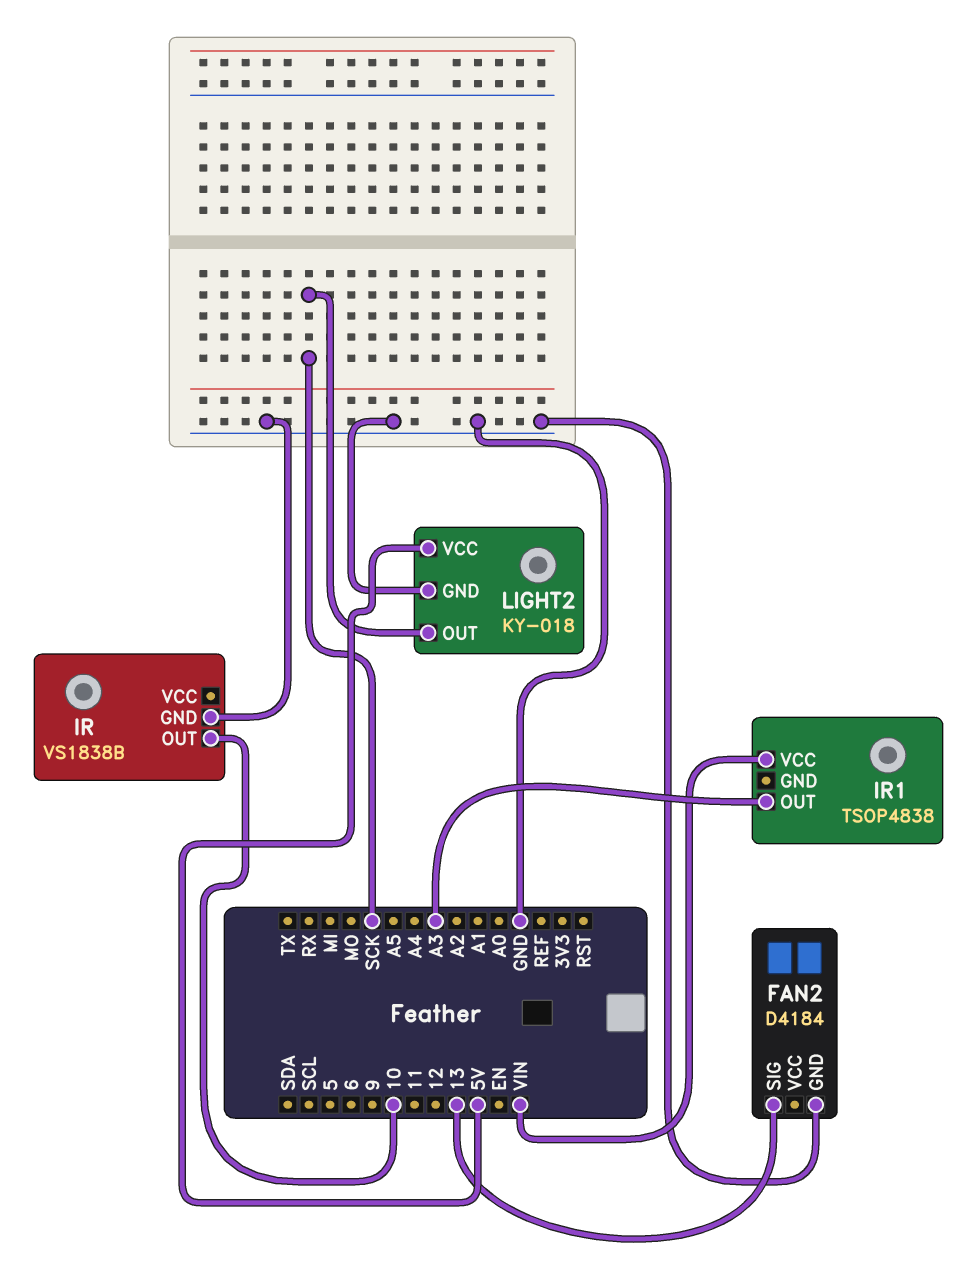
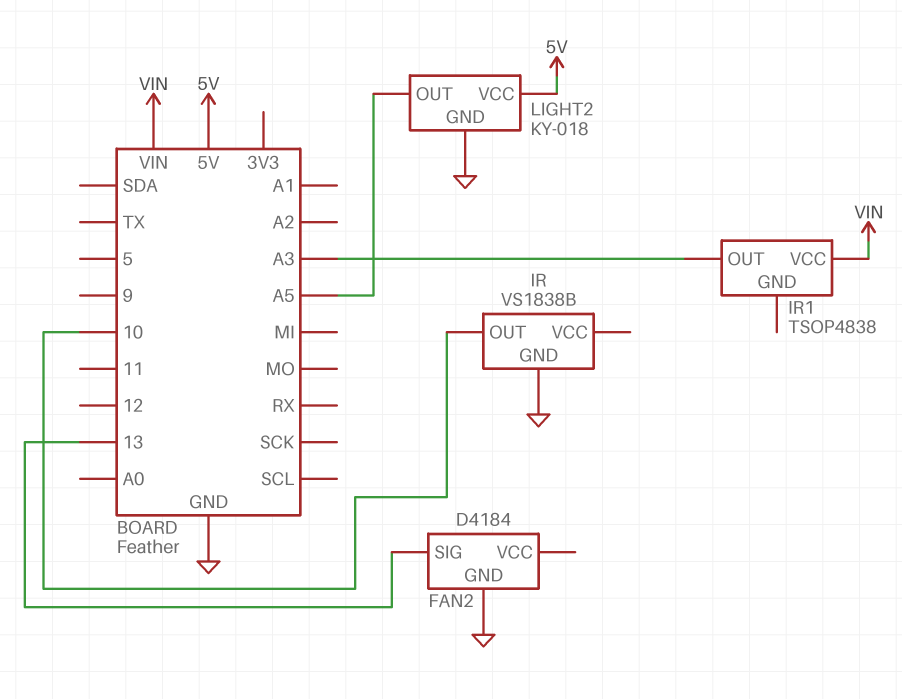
LIGHT2 pin OUT: SCK -> A5

